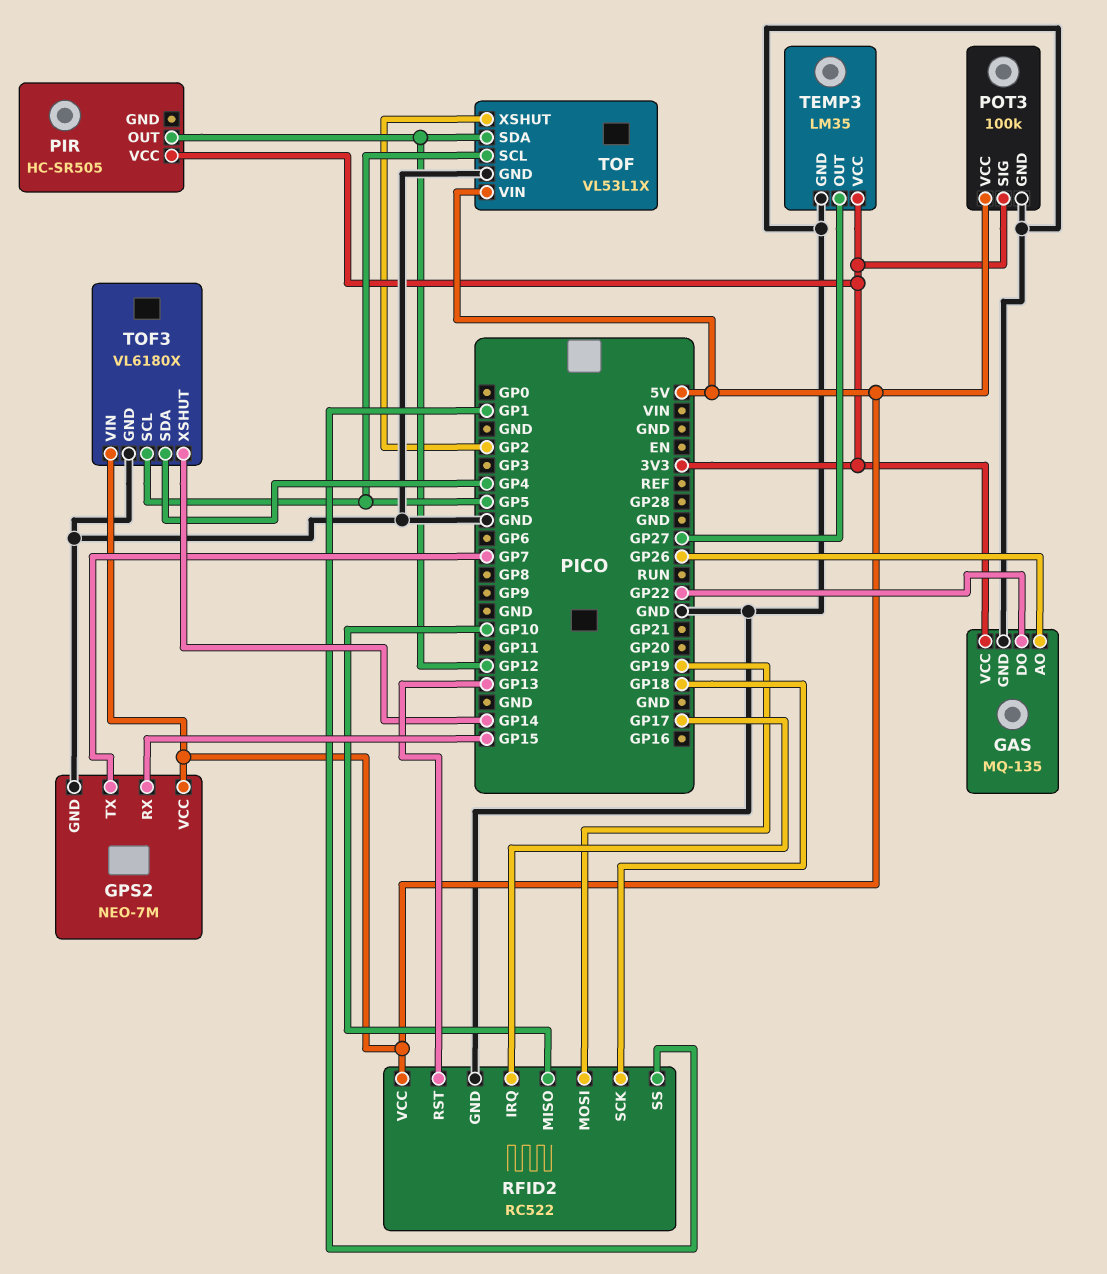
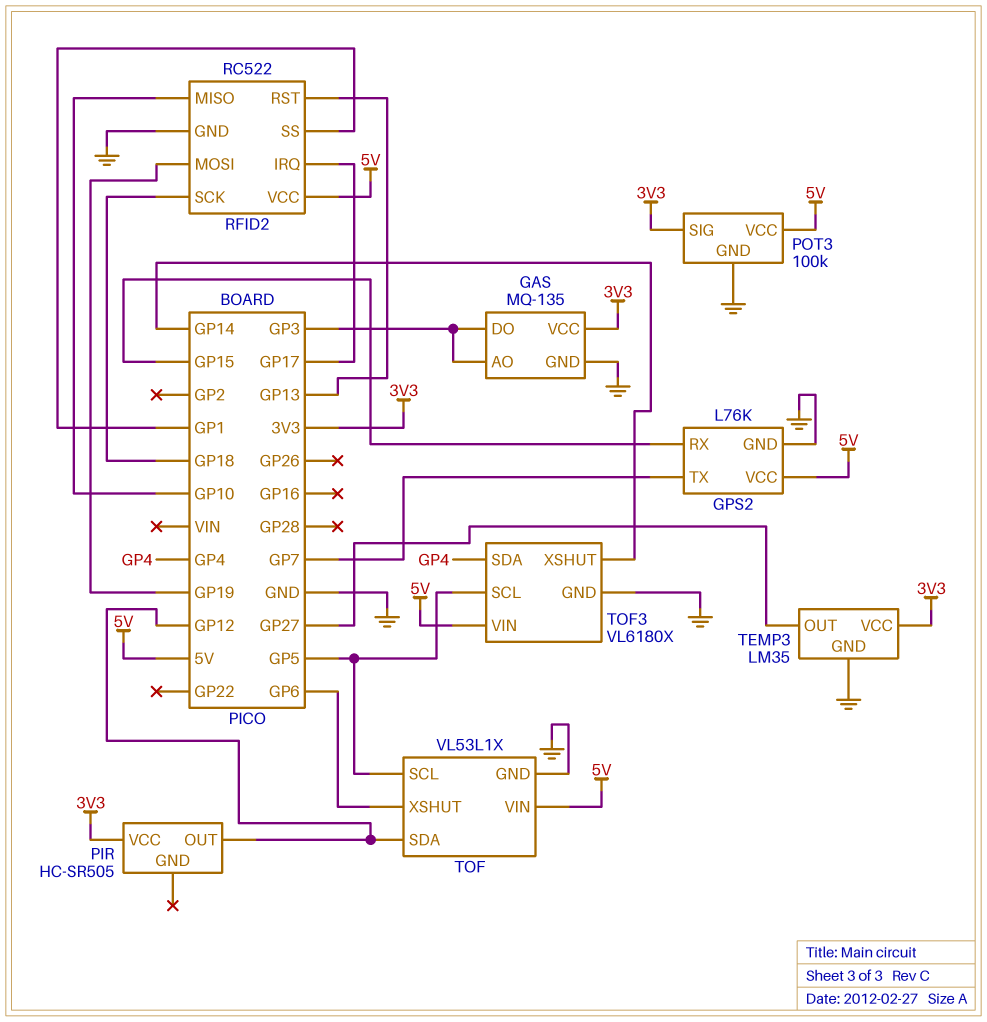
GAS pin AO: GP26 -> GP3
GAS pin DO: GP22 -> GP3
GPS2: NEO-7M -> L76K
TOF pin XSHUT: GP2 -> GP6

